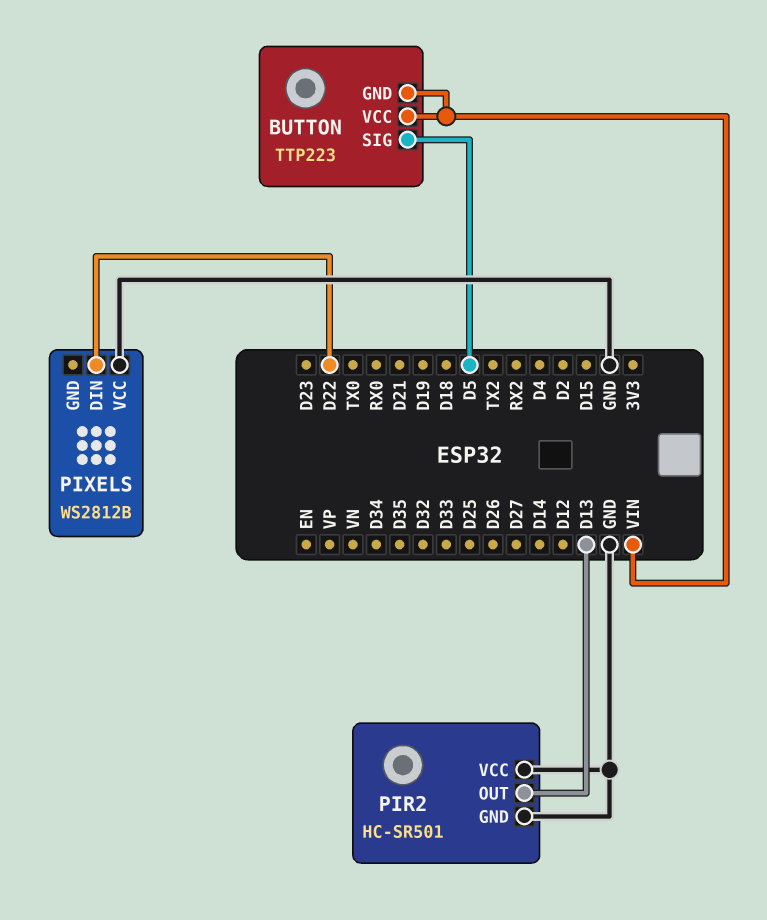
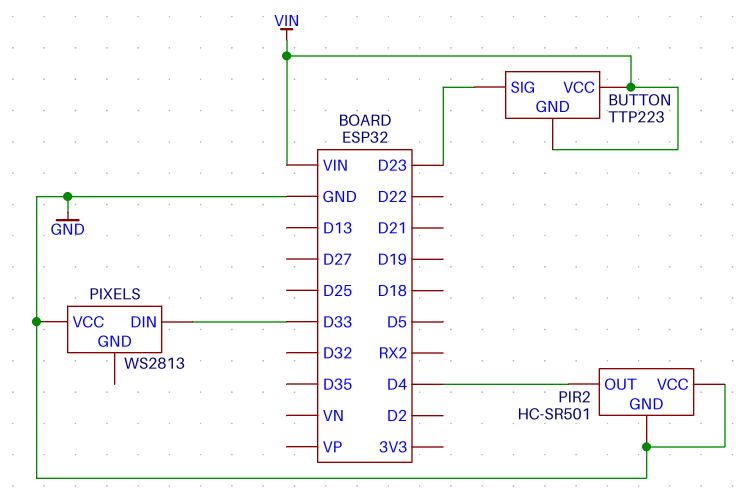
BUTTON pin SIG: D5 -> D23
PIR2 pin OUT: D13 -> D4
PIXELS: WS2812B -> WS2813
PIXELS pin DIN: D22 -> D33

